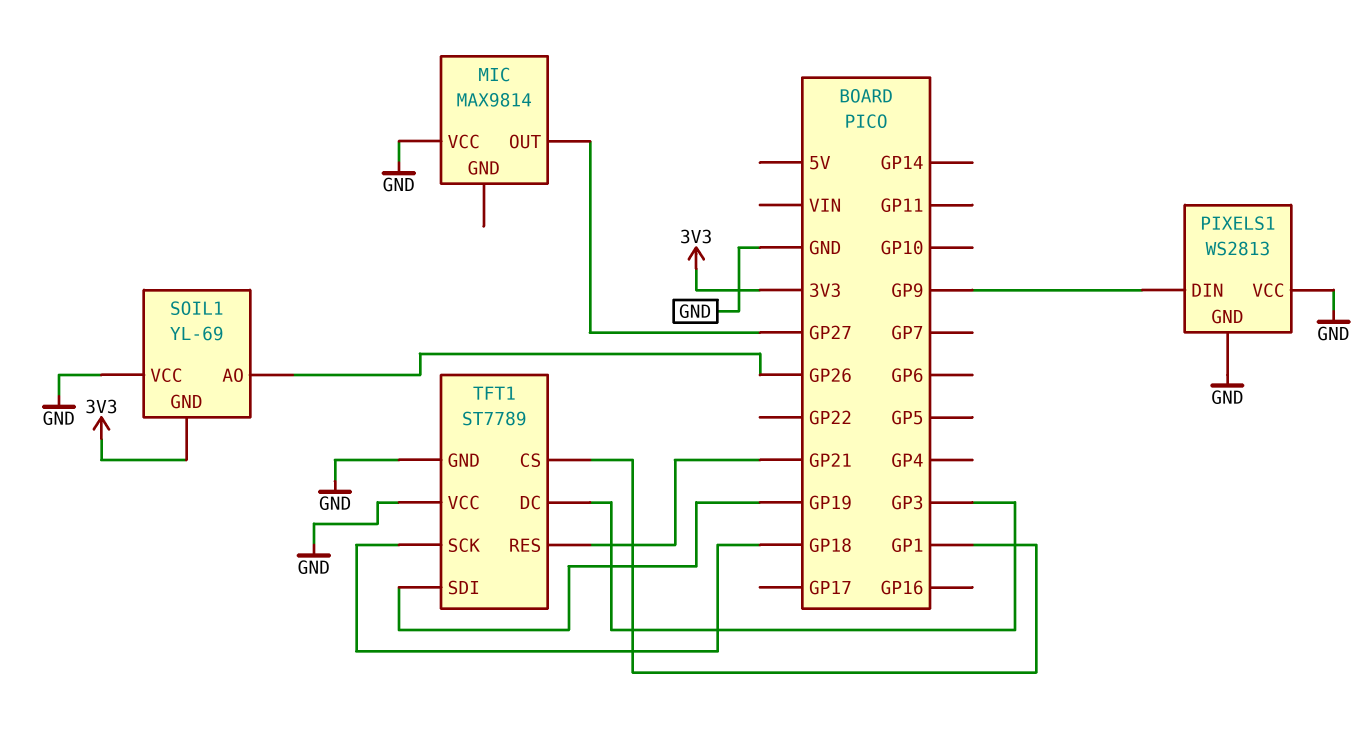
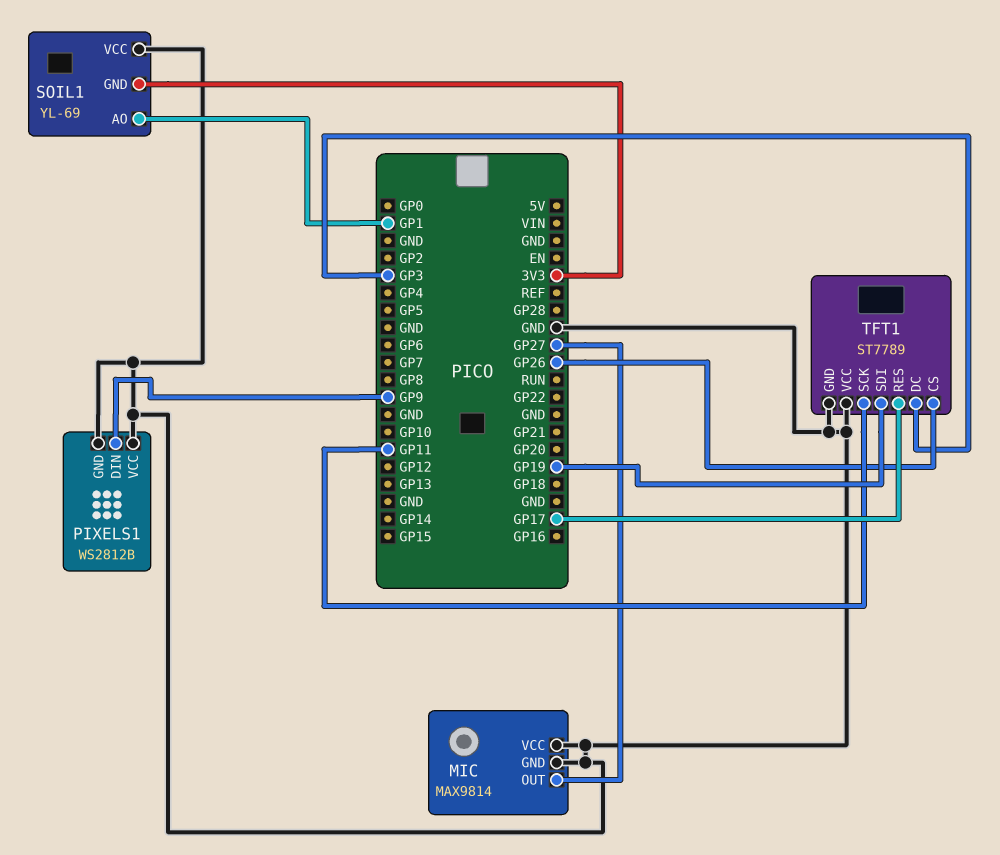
MIC pin GND: none -> GND
PIXELS1: WS2813 -> WS2812B
SOIL1 pin AO: GP26 -> GP1
TFT1 pin CS: GP1 -> GP26
TFT1 pin RES: GP21 -> GP17
TFT1 pin SCK: GP18 -> GP11

